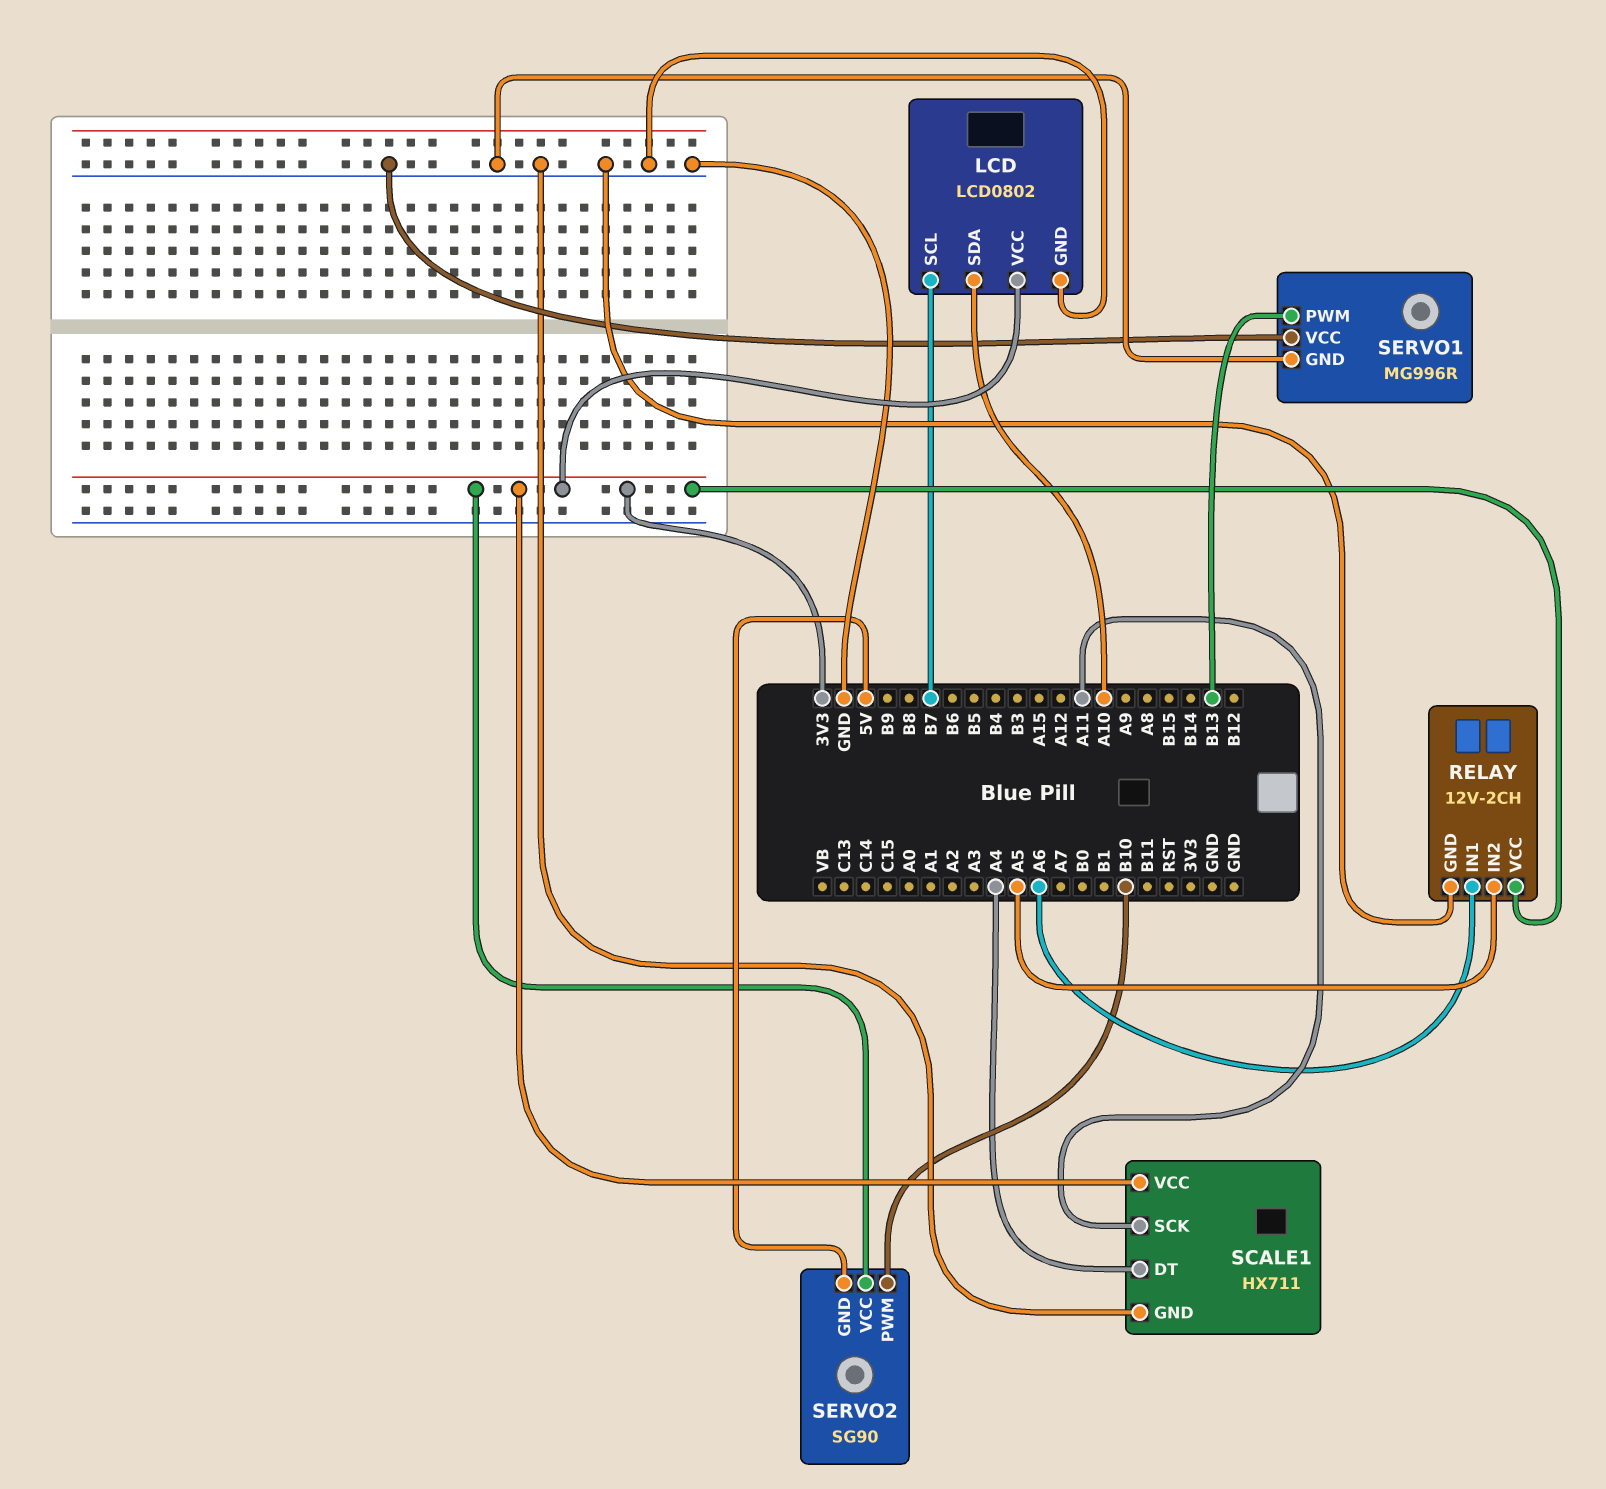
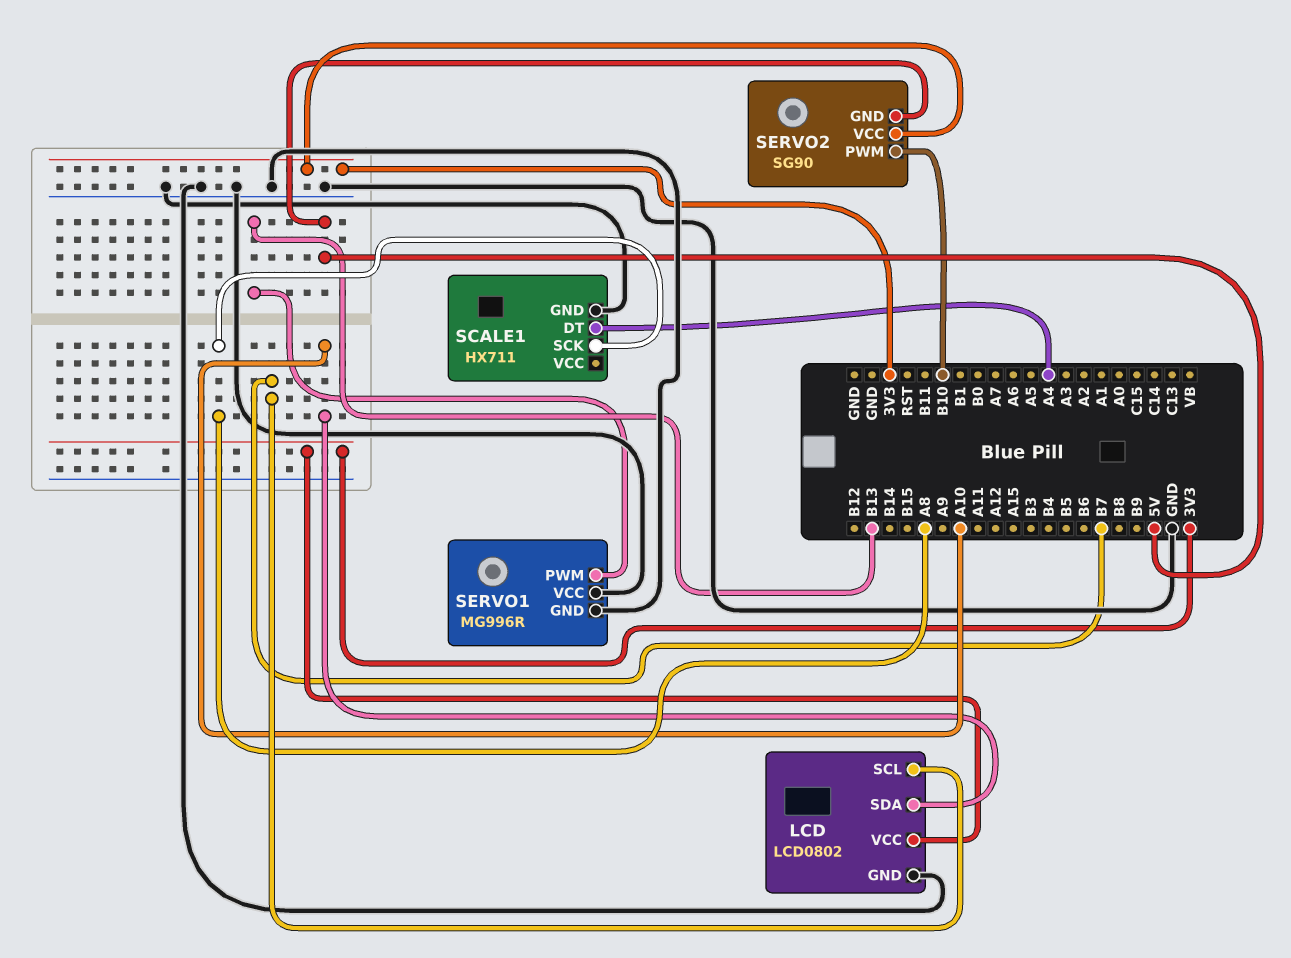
RELAY: 12V-2CH -> none
RELAY pin GND: GND -> none
RELAY pin IN1: A6 -> none
RELAY pin IN2: A5 -> none
RELAY pin VCC: 3V3 -> none
SCALE1 pin SCK: A11 -> A8
SCALE1 pin VCC: 3V3 -> none

